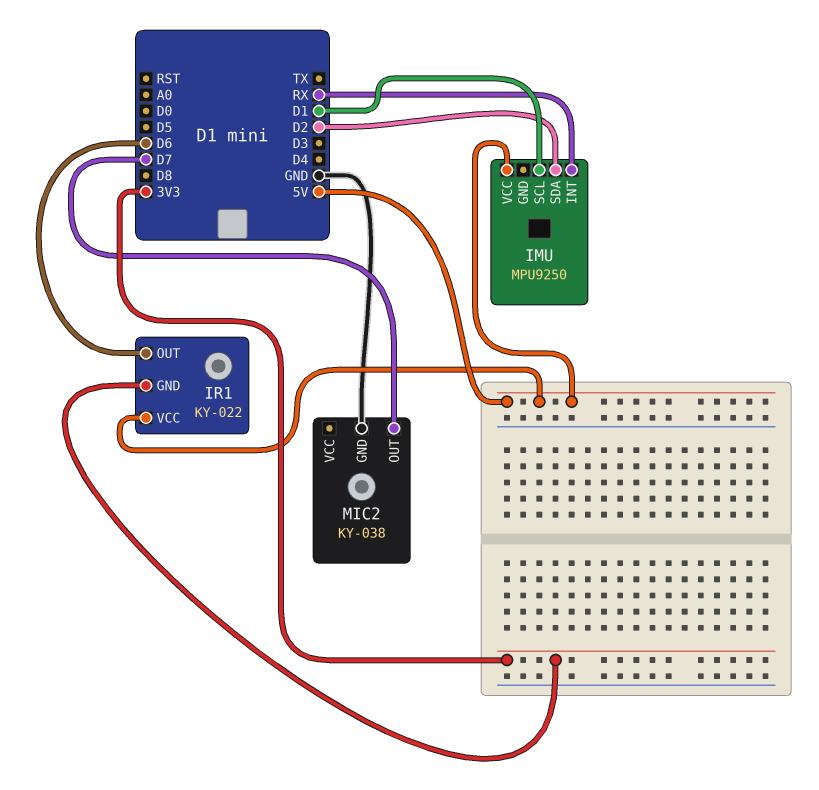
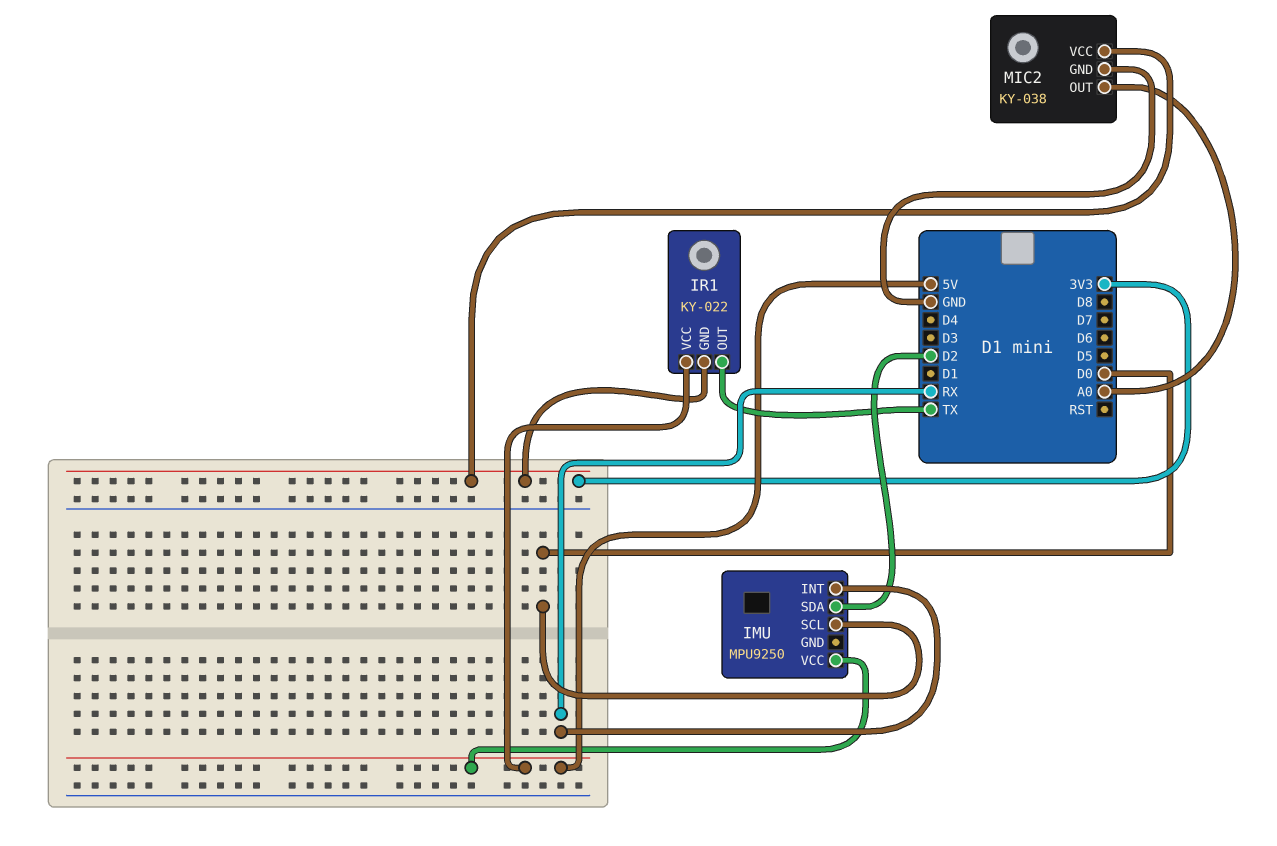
IMU pin SCL: D1 -> D0
IR1 pin OUT: D6 -> TX
MIC2 pin OUT: D7 -> A0
MIC2 pin VCC: none -> 3V3

